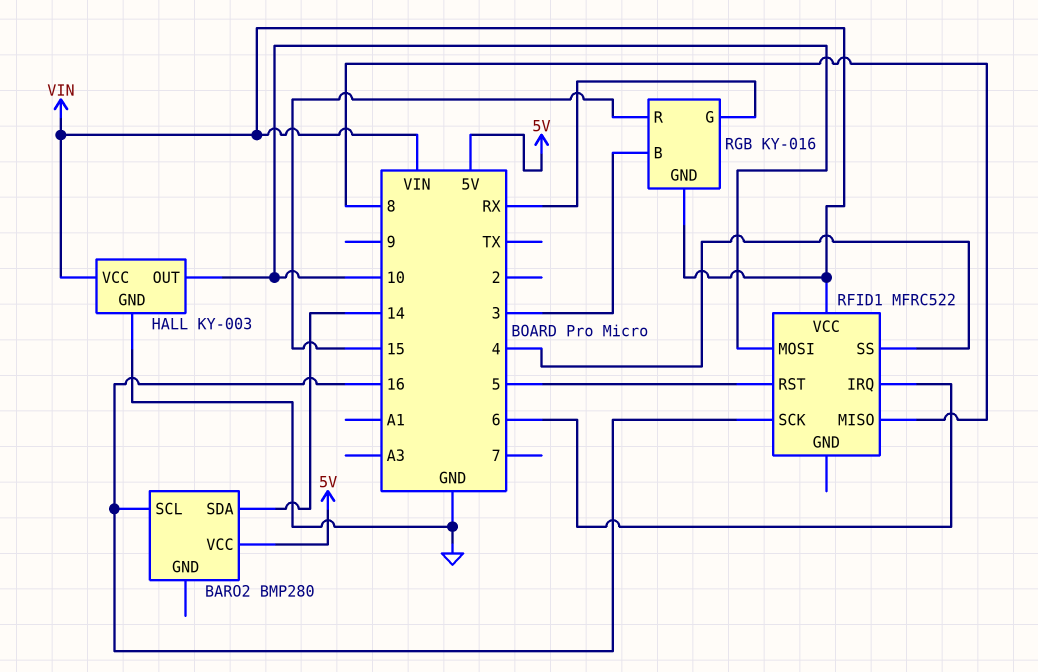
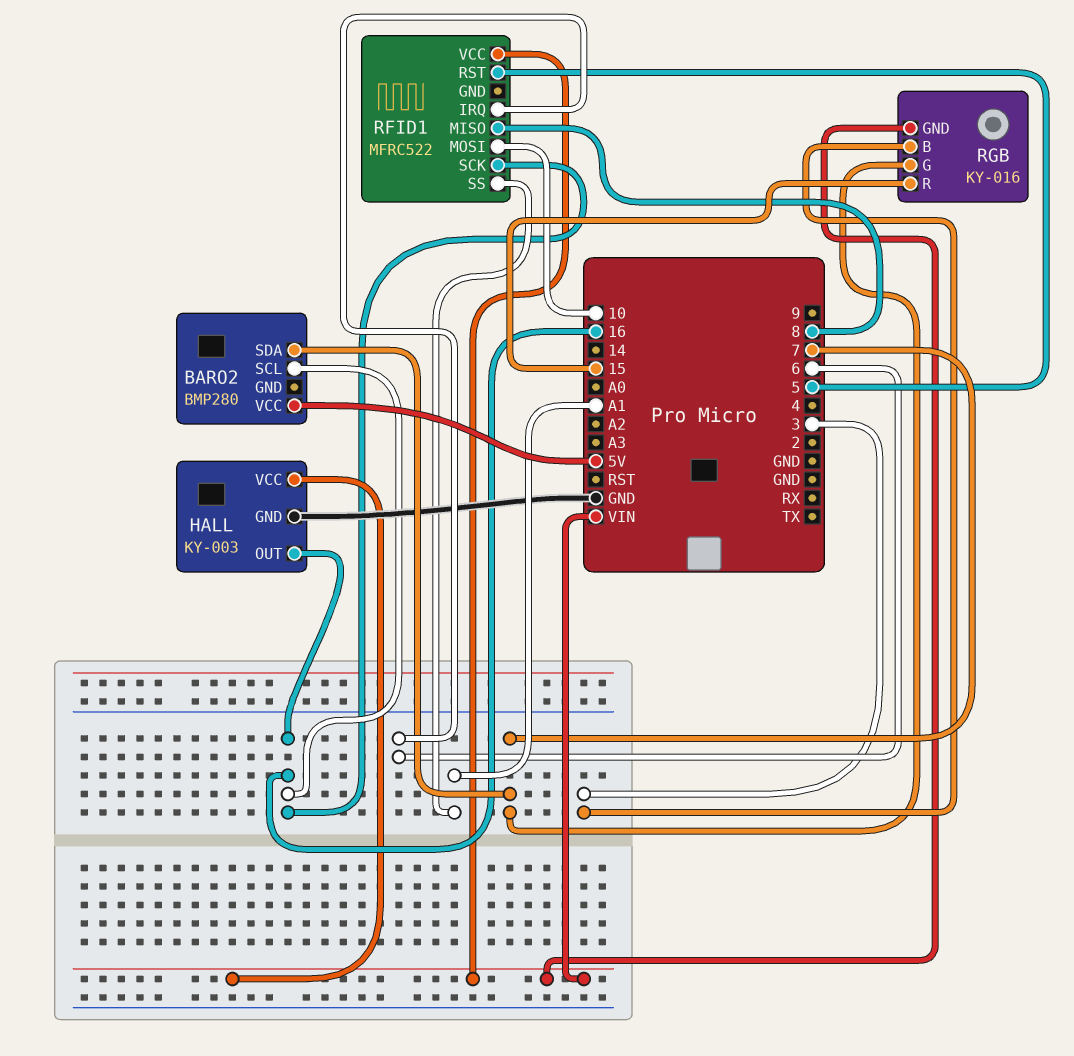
BARO2 pin SDA: 14 -> 7
HALL pin OUT: 10 -> 16
RFID1 pin SS: 4 -> A1
RGB pin G: RX -> 7

